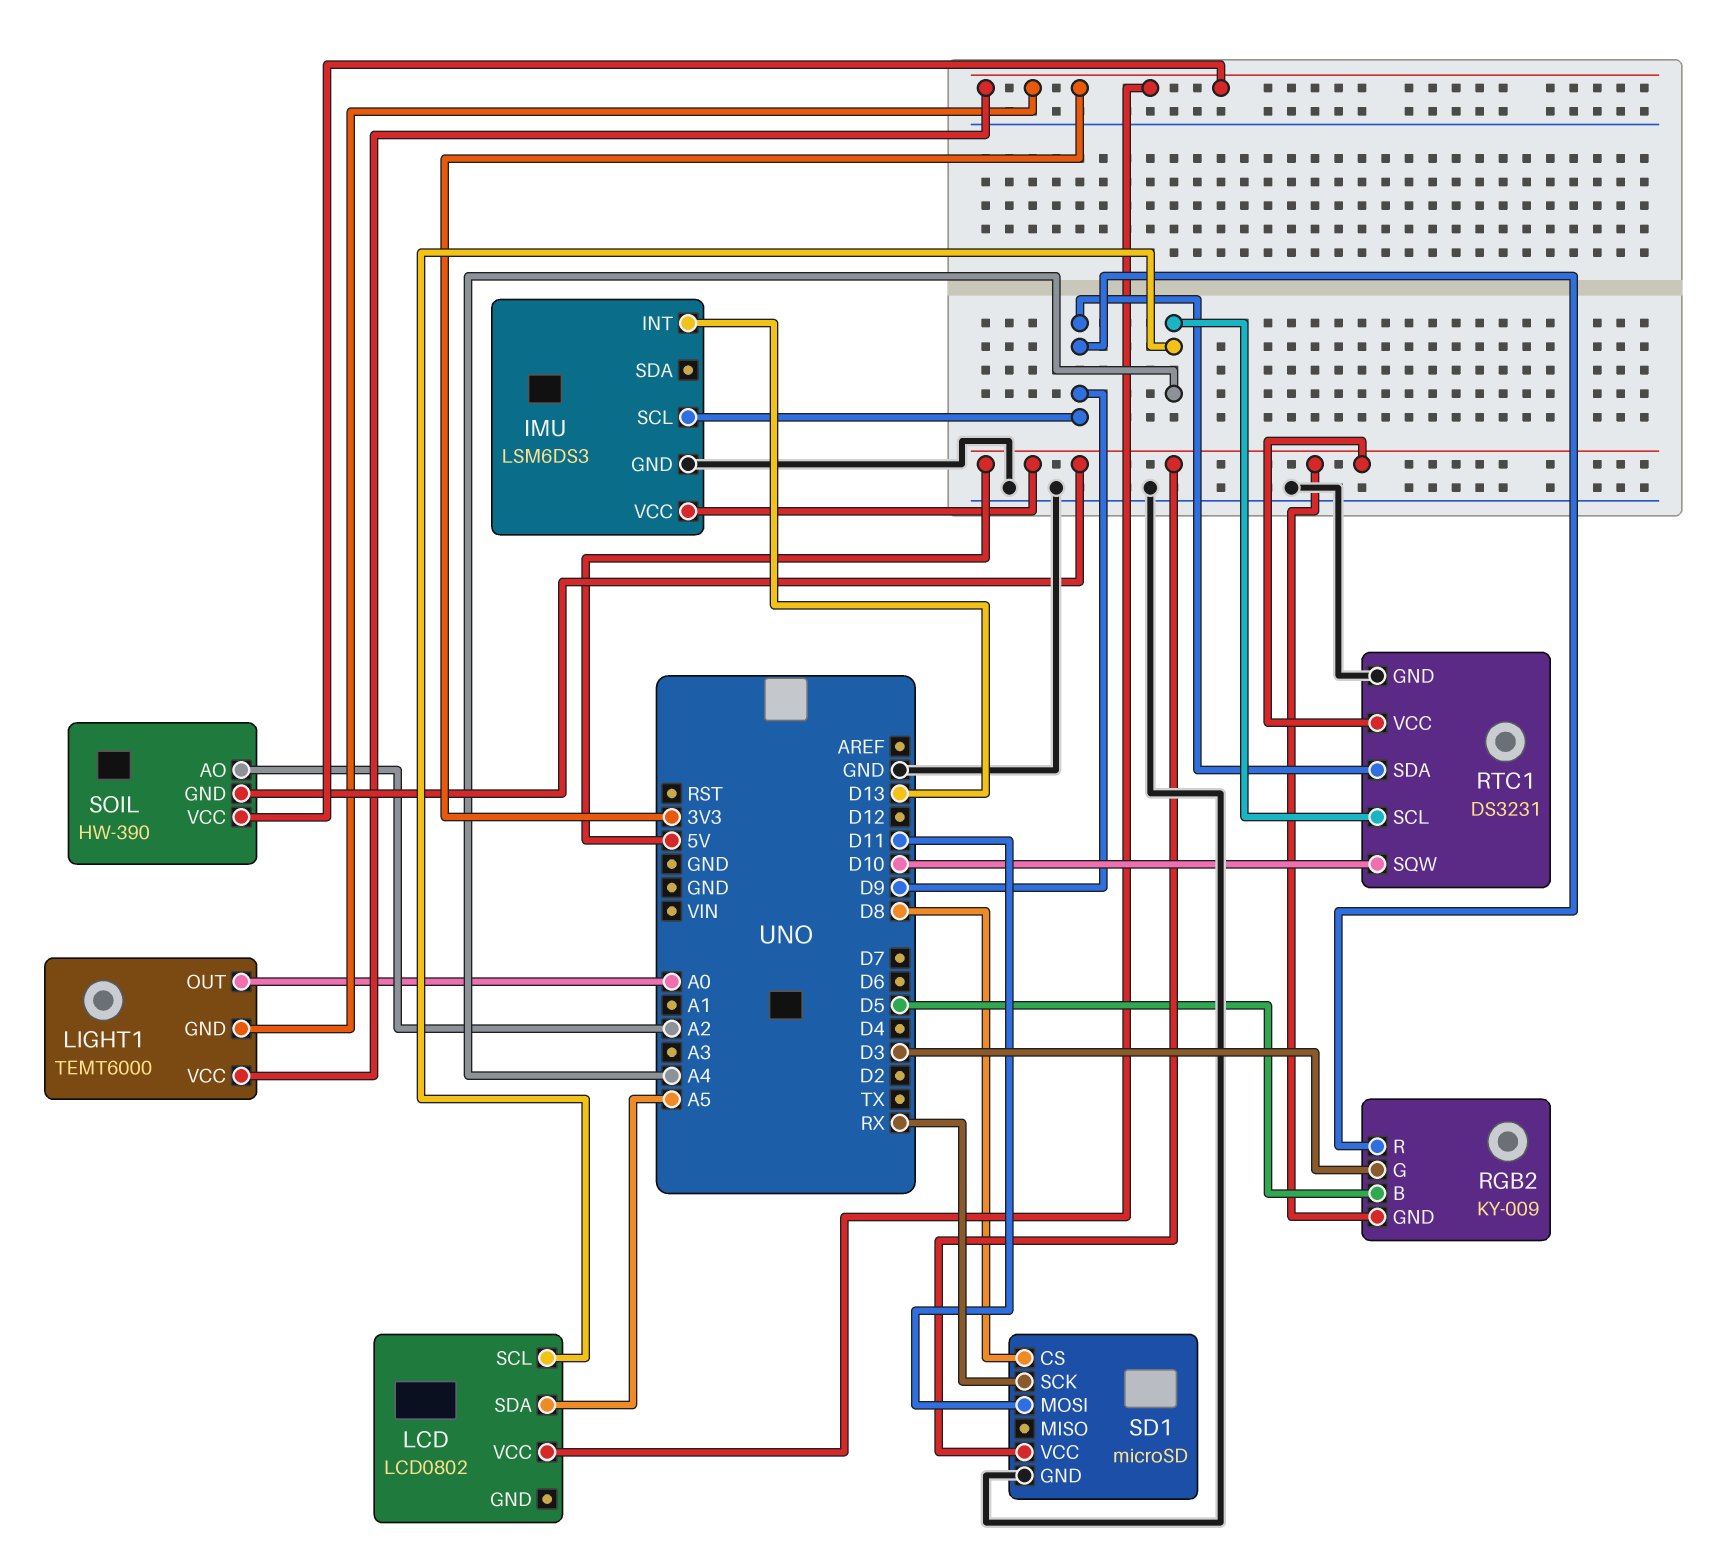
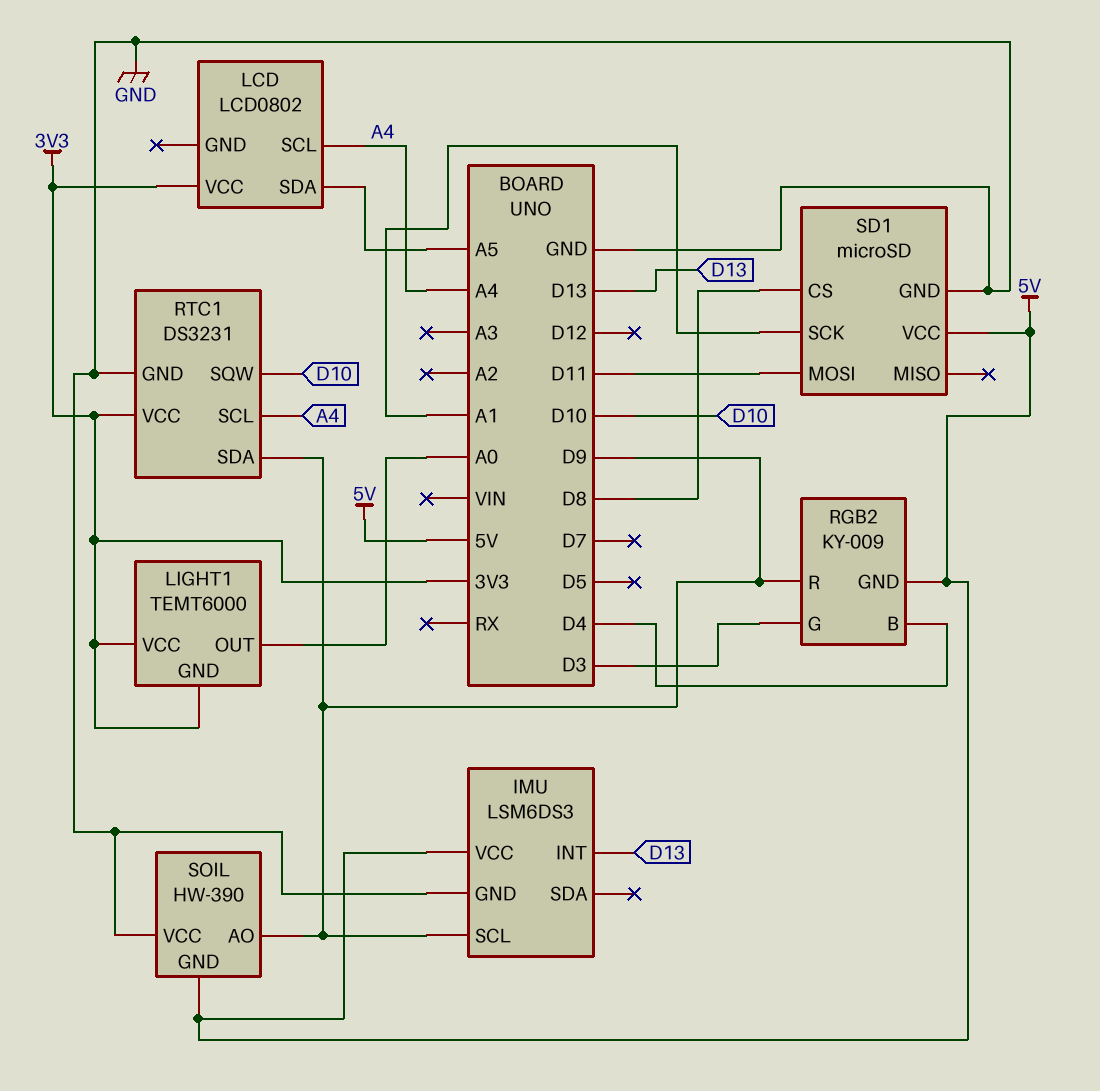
RGB2 pin B: D5 -> D4
RTC1 pin VCC: 5V -> 3V3
SD1 pin SCK: RX -> A1
SOIL pin AO: A2 -> D9
SOIL pin VCC: 3V3 -> GND

